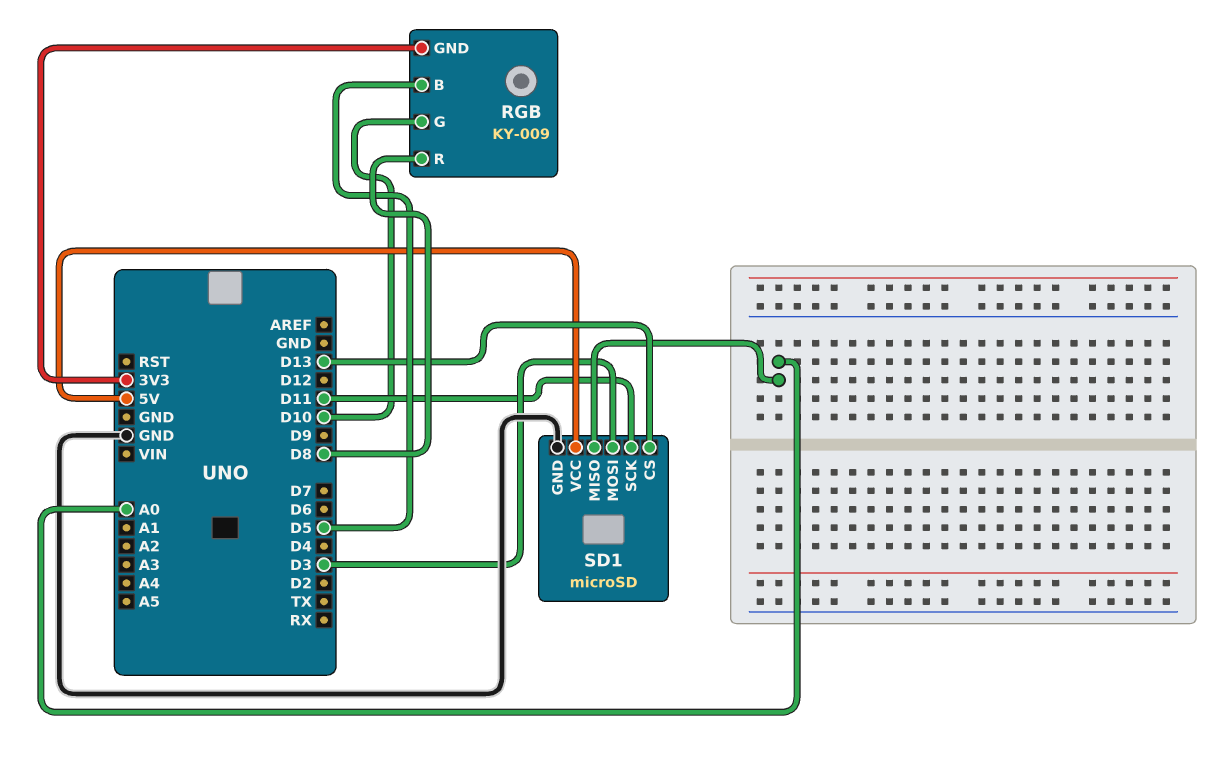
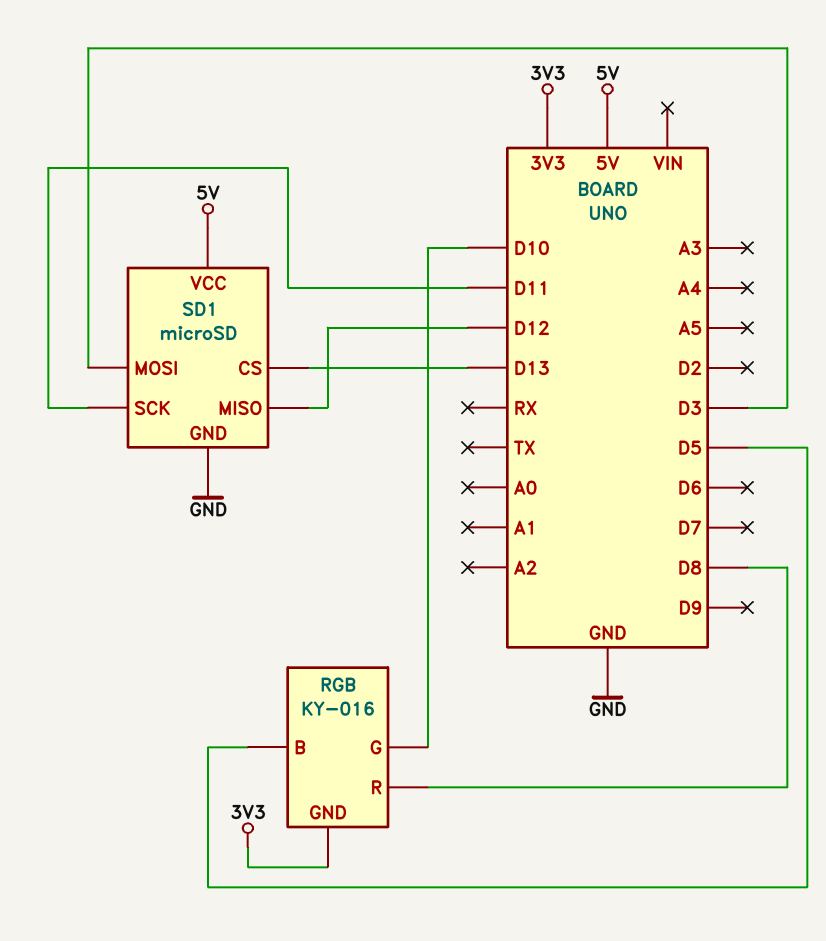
RGB: KY-009 -> KY-016
SD1 pin MISO: A0 -> D12

